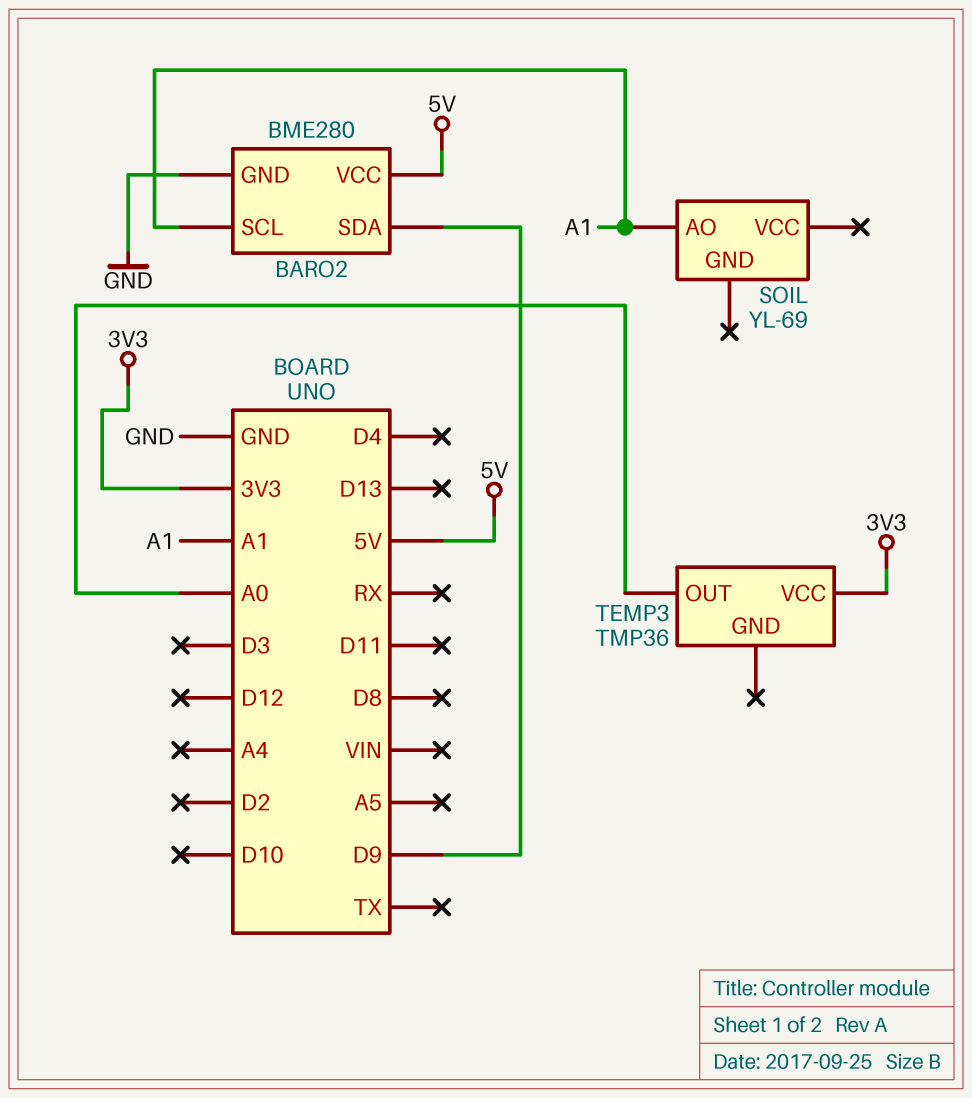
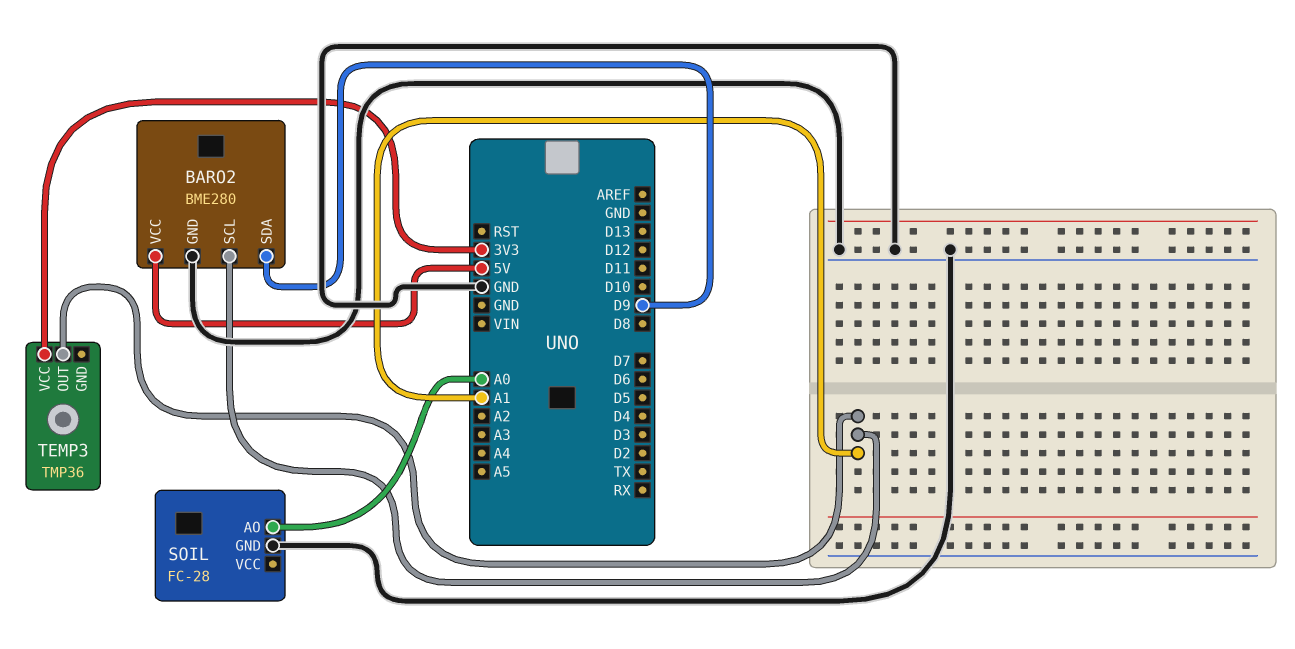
SOIL: YL-69 -> FC-28
SOIL pin AO: A1 -> A0
SOIL pin GND: none -> GND
TEMP3 pin OUT: A0 -> A1

